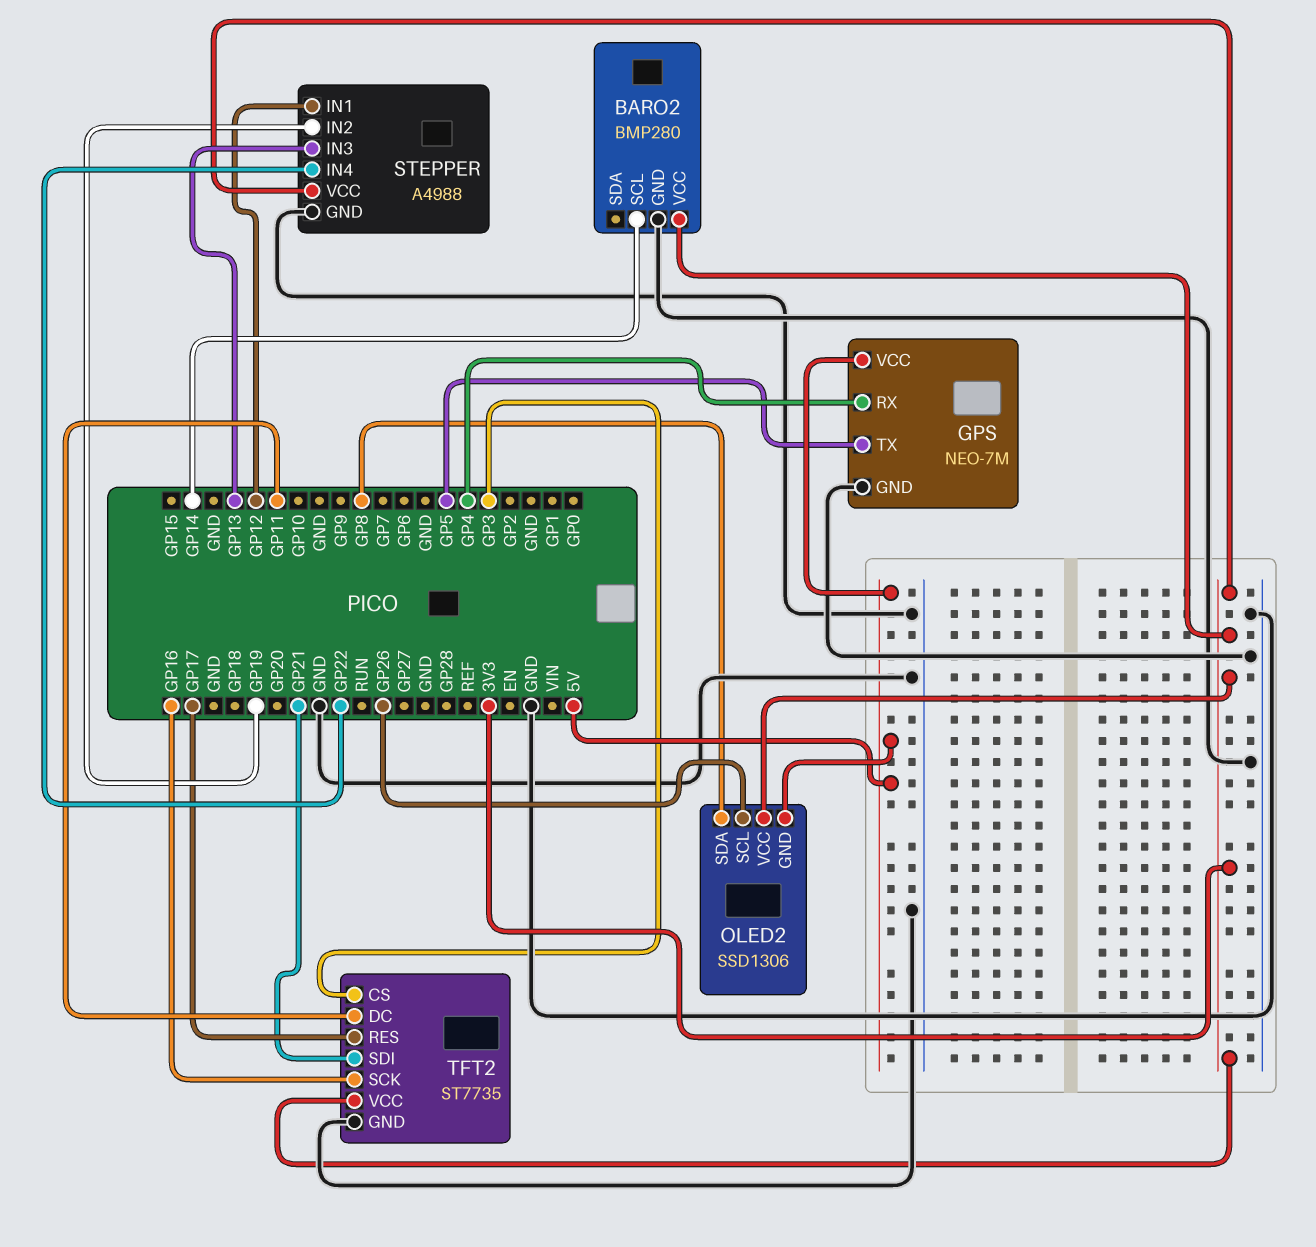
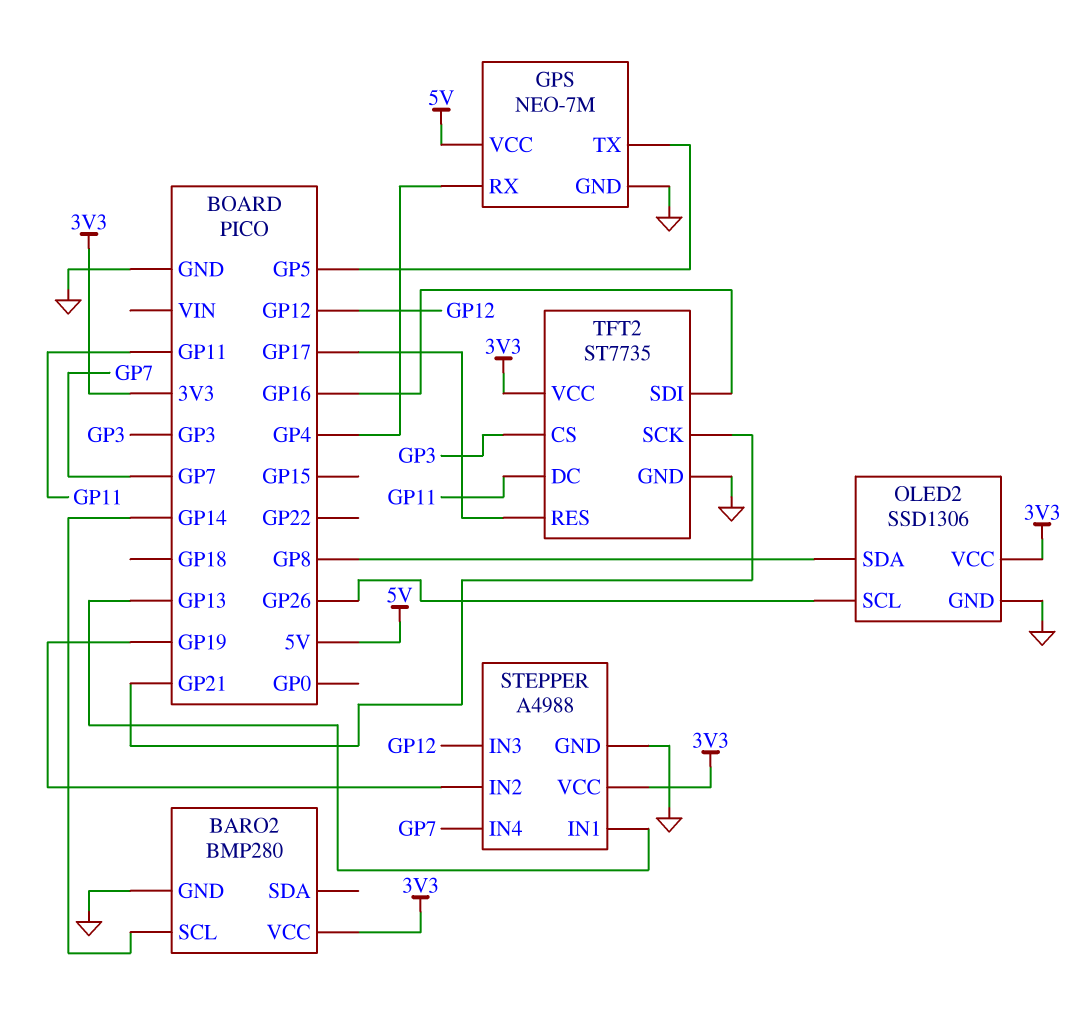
OLED2 pin GND: 5V -> GND
STEPPER pin IN1: GP12 -> GP13
STEPPER pin IN3: GP13 -> GP12
STEPPER pin IN4: GP22 -> GP7
TFT2 pin SCK: GP16 -> GP21
TFT2 pin SDI: GP21 -> GP16

